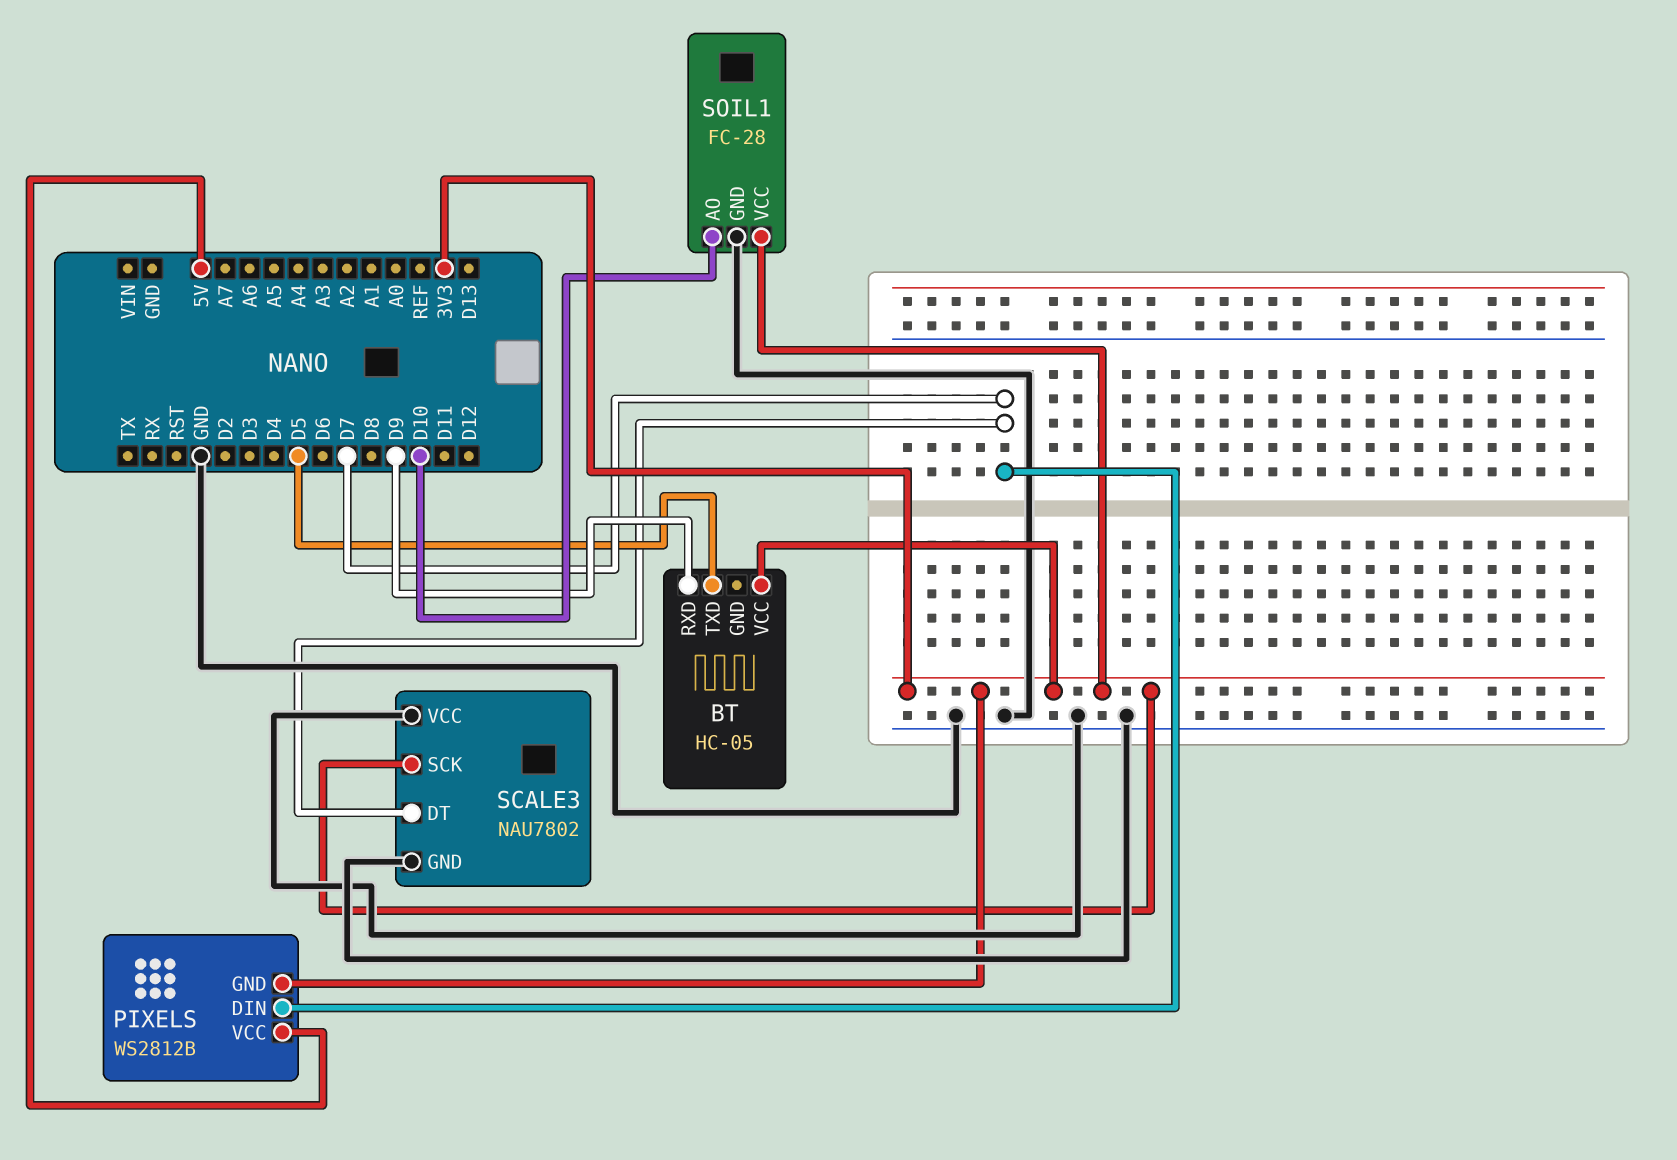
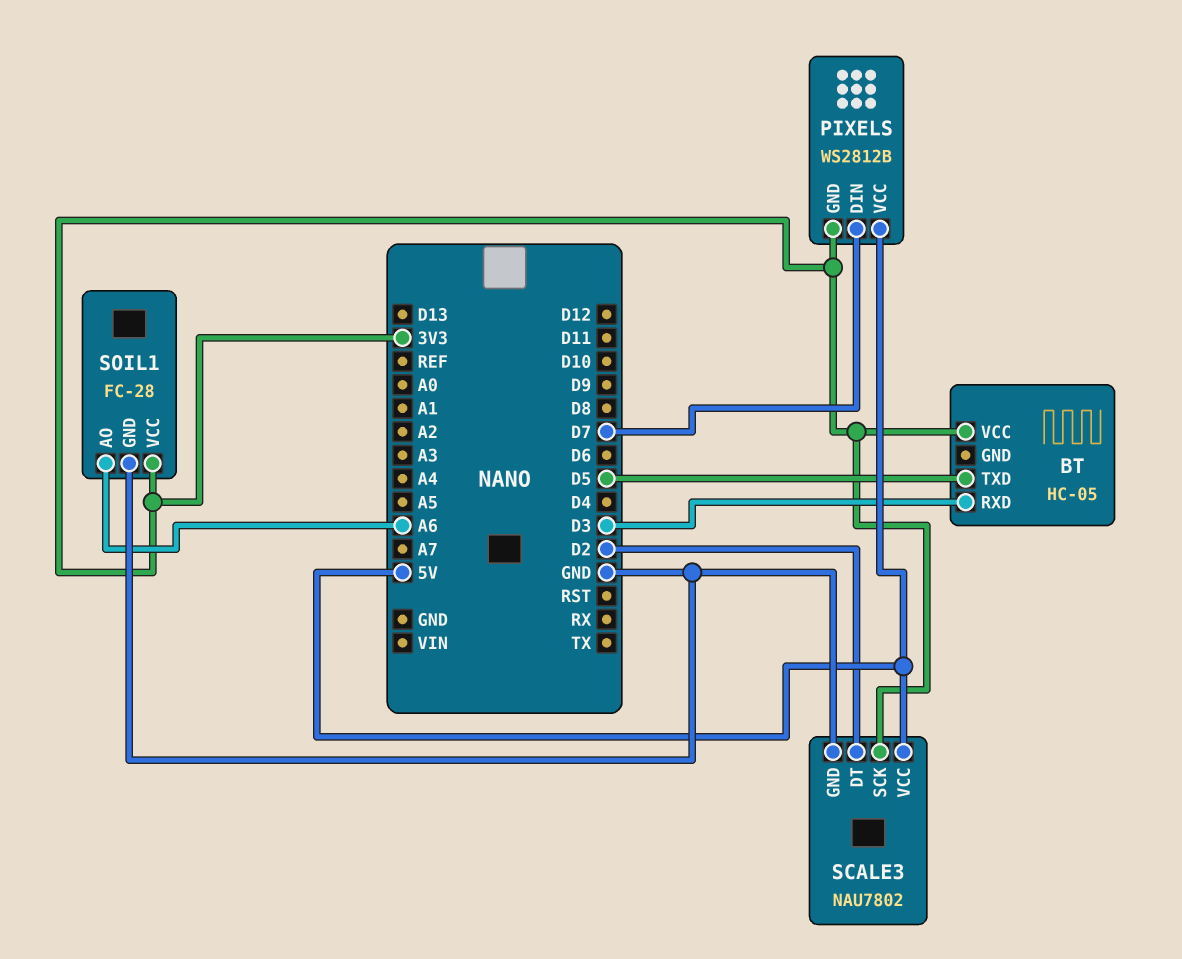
BT pin RXD: D9 -> D3
SCALE3 pin DT: D7 -> D2
SCALE3 pin VCC: GND -> 5V
SOIL1 pin AO: D10 -> A6

